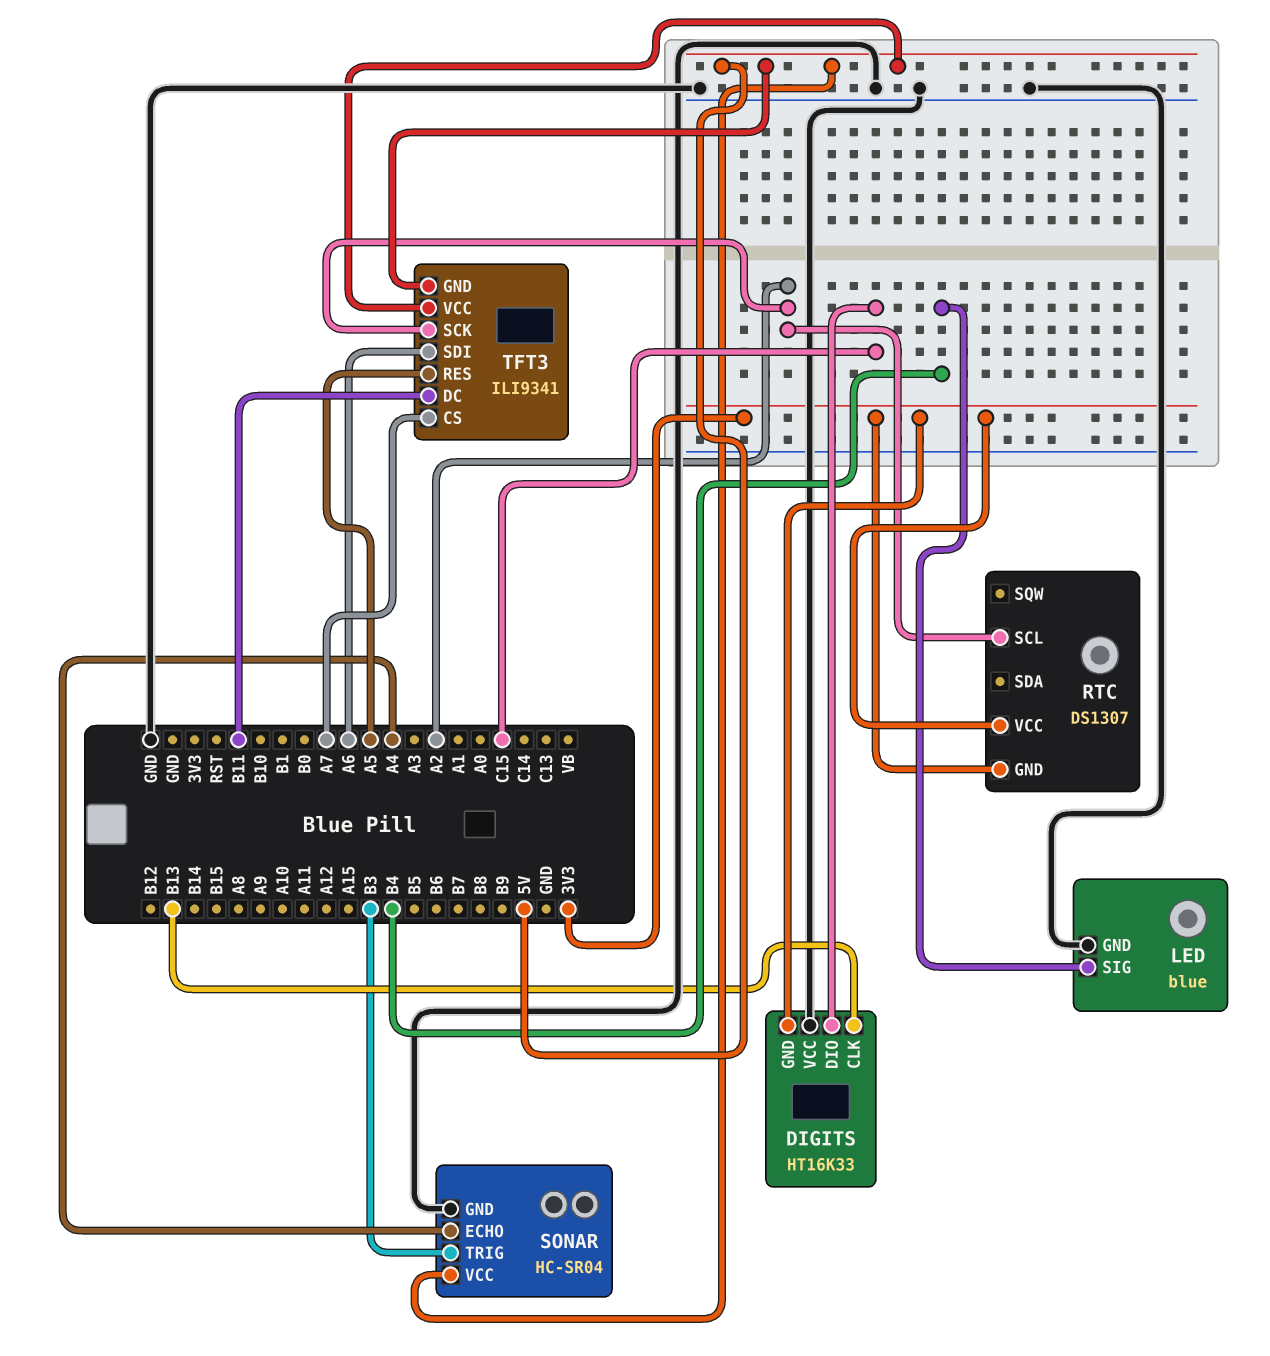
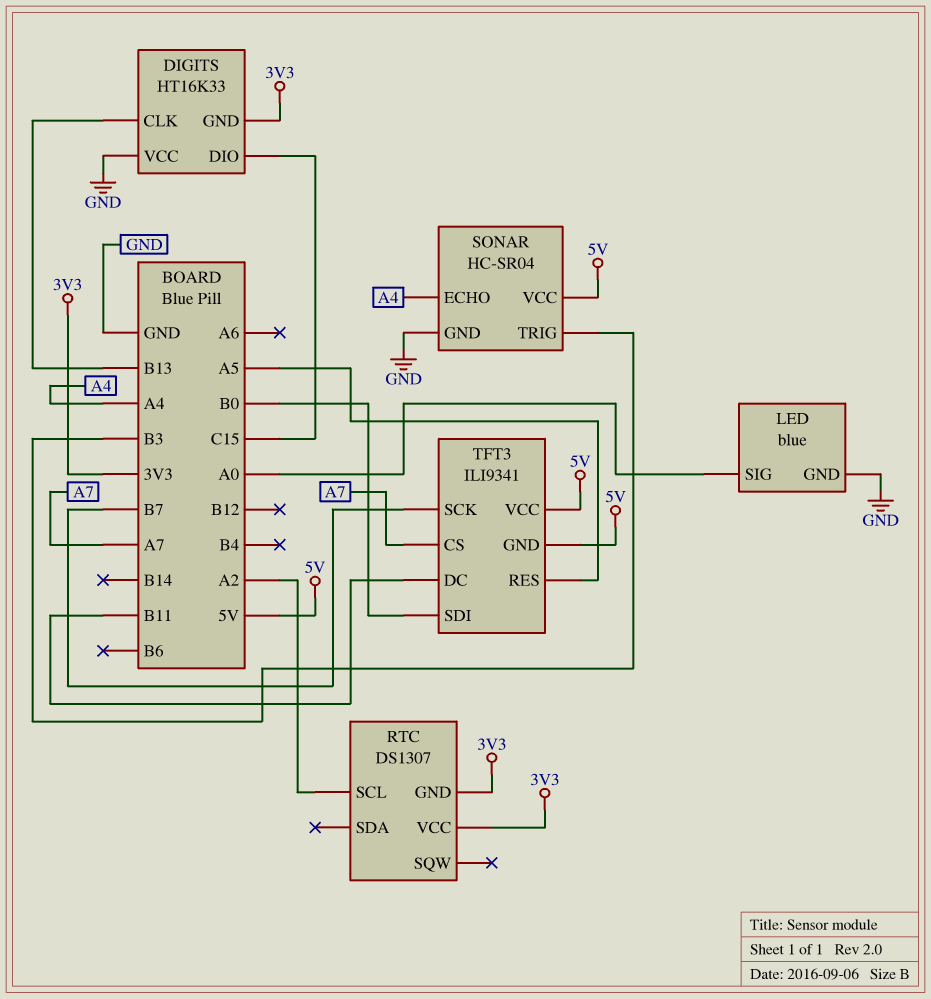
LED pin SIG: B4 -> A0
TFT3 pin SCK: A2 -> B7
TFT3 pin SDI: A6 -> B0

